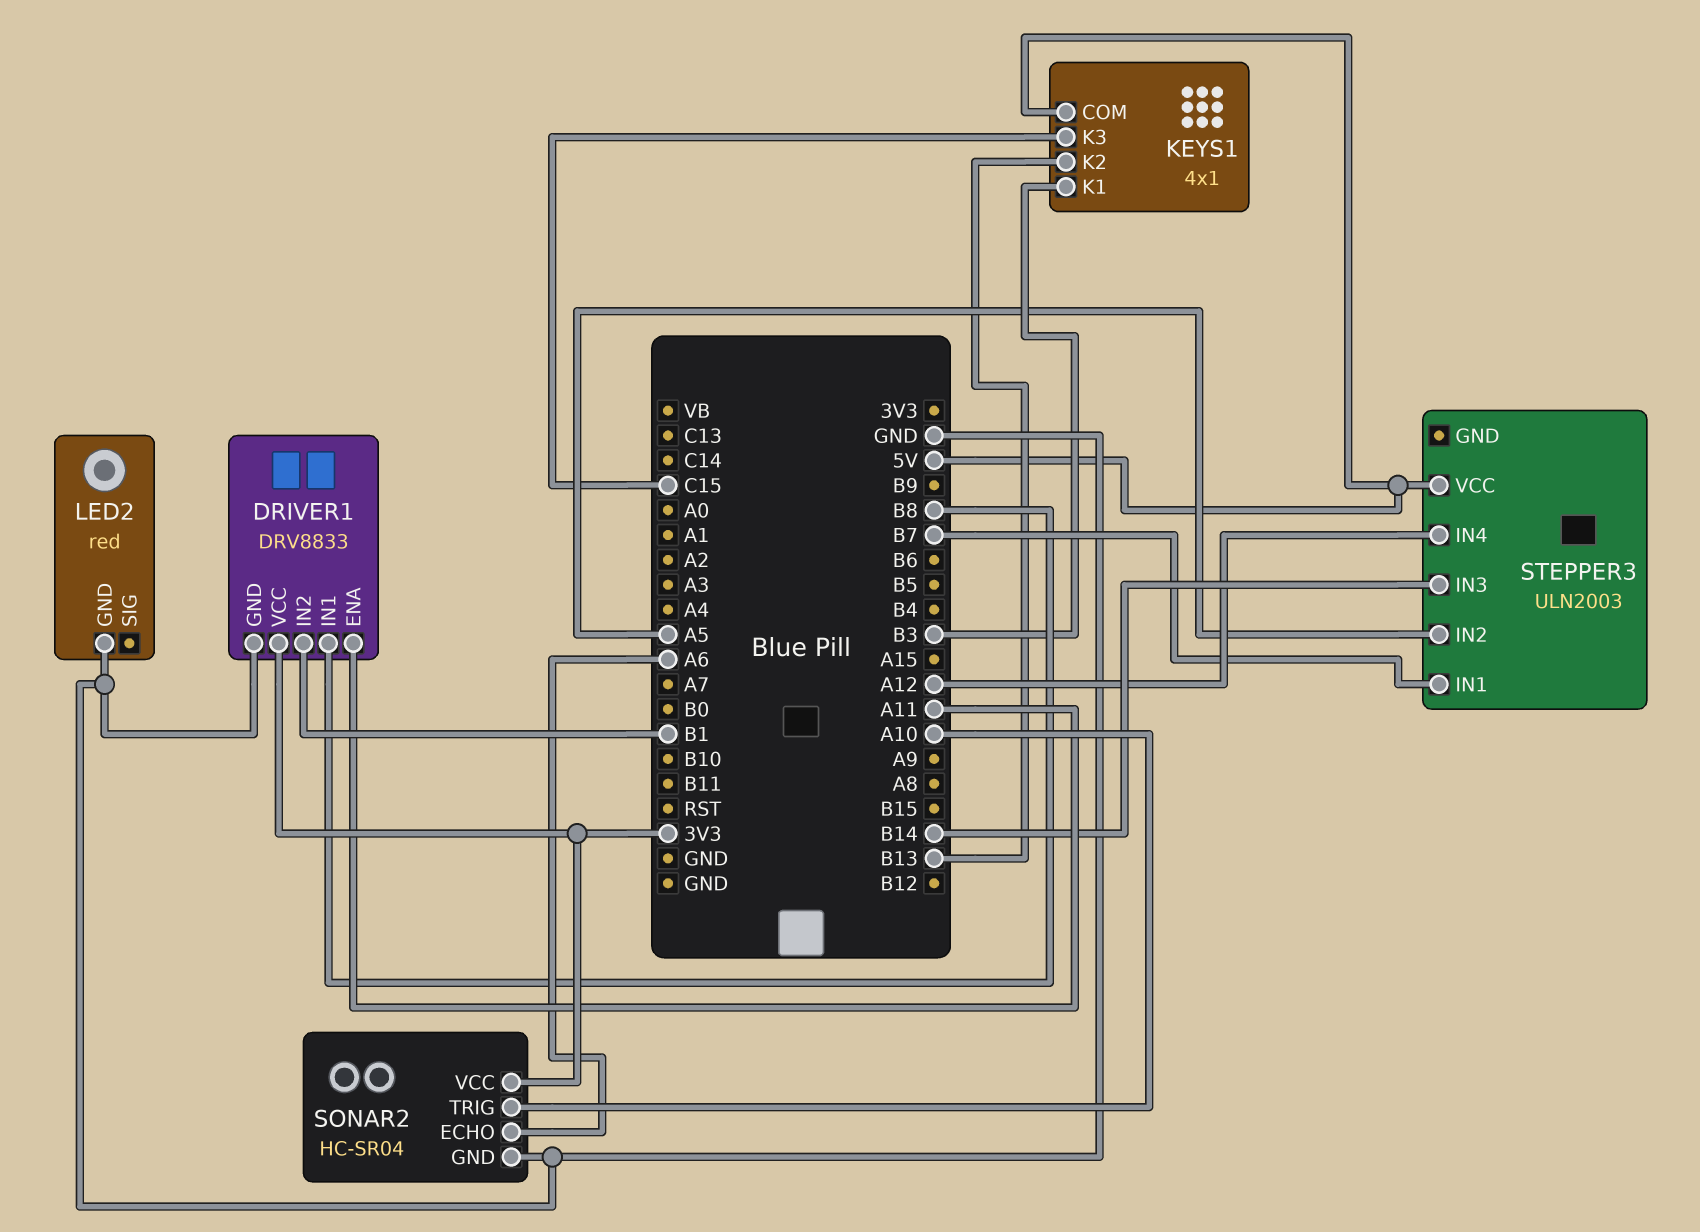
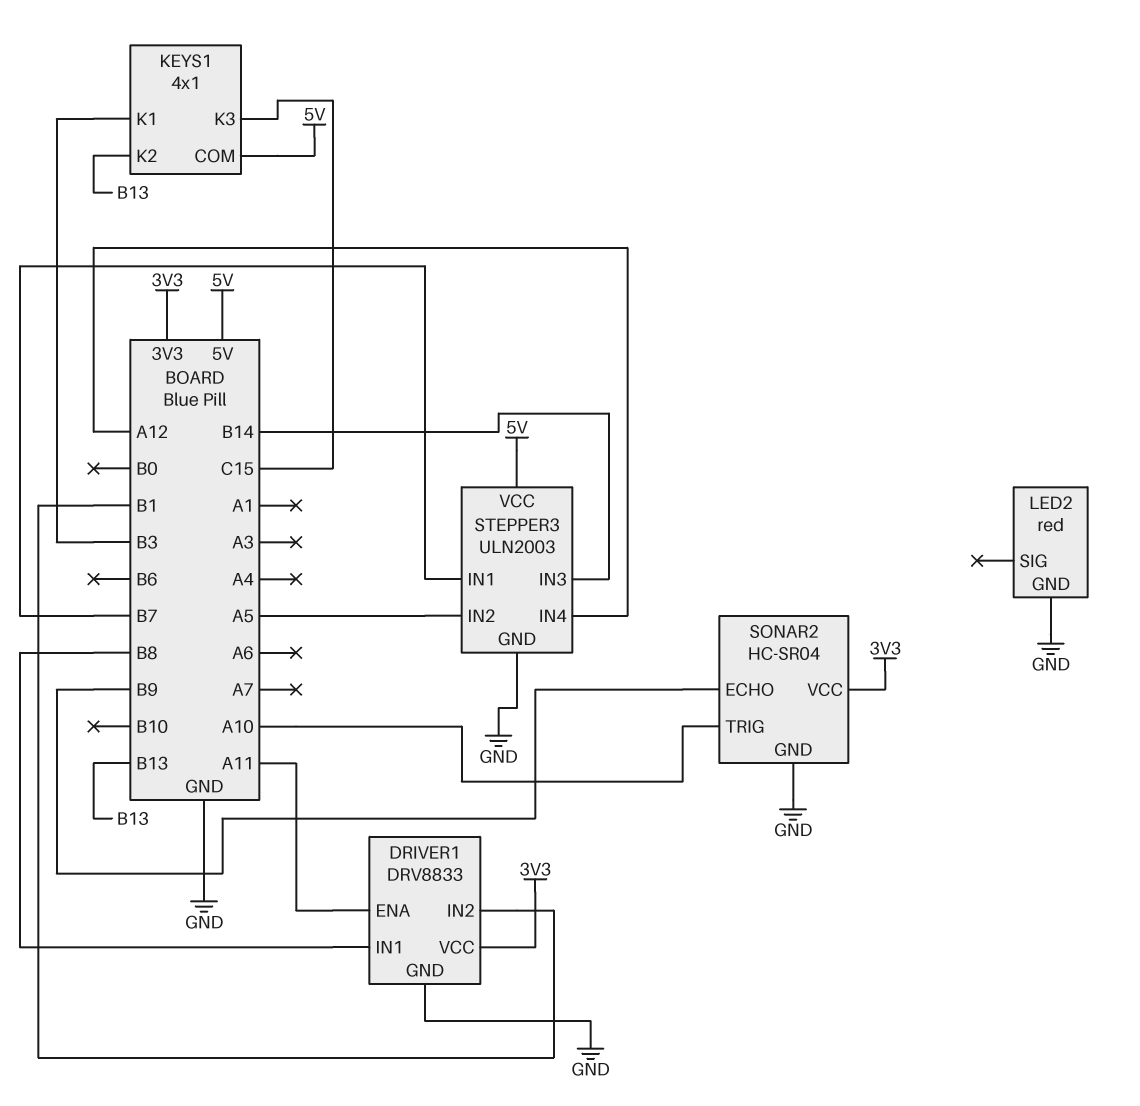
SONAR2 pin ECHO: A6 -> B9
STEPPER3 pin GND: none -> GND

